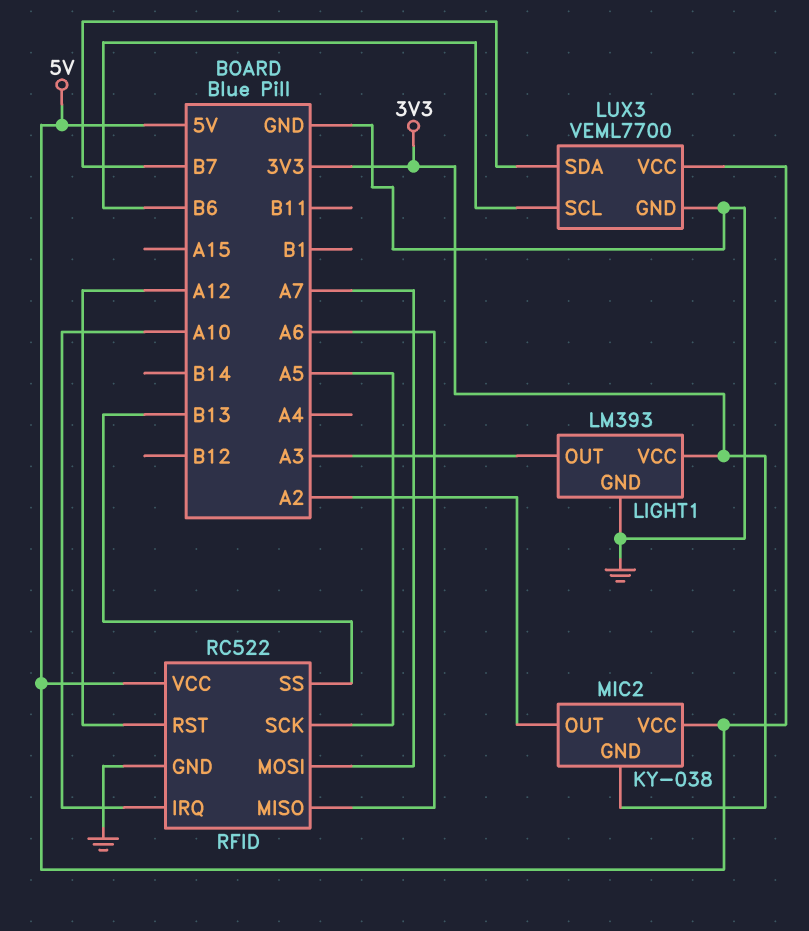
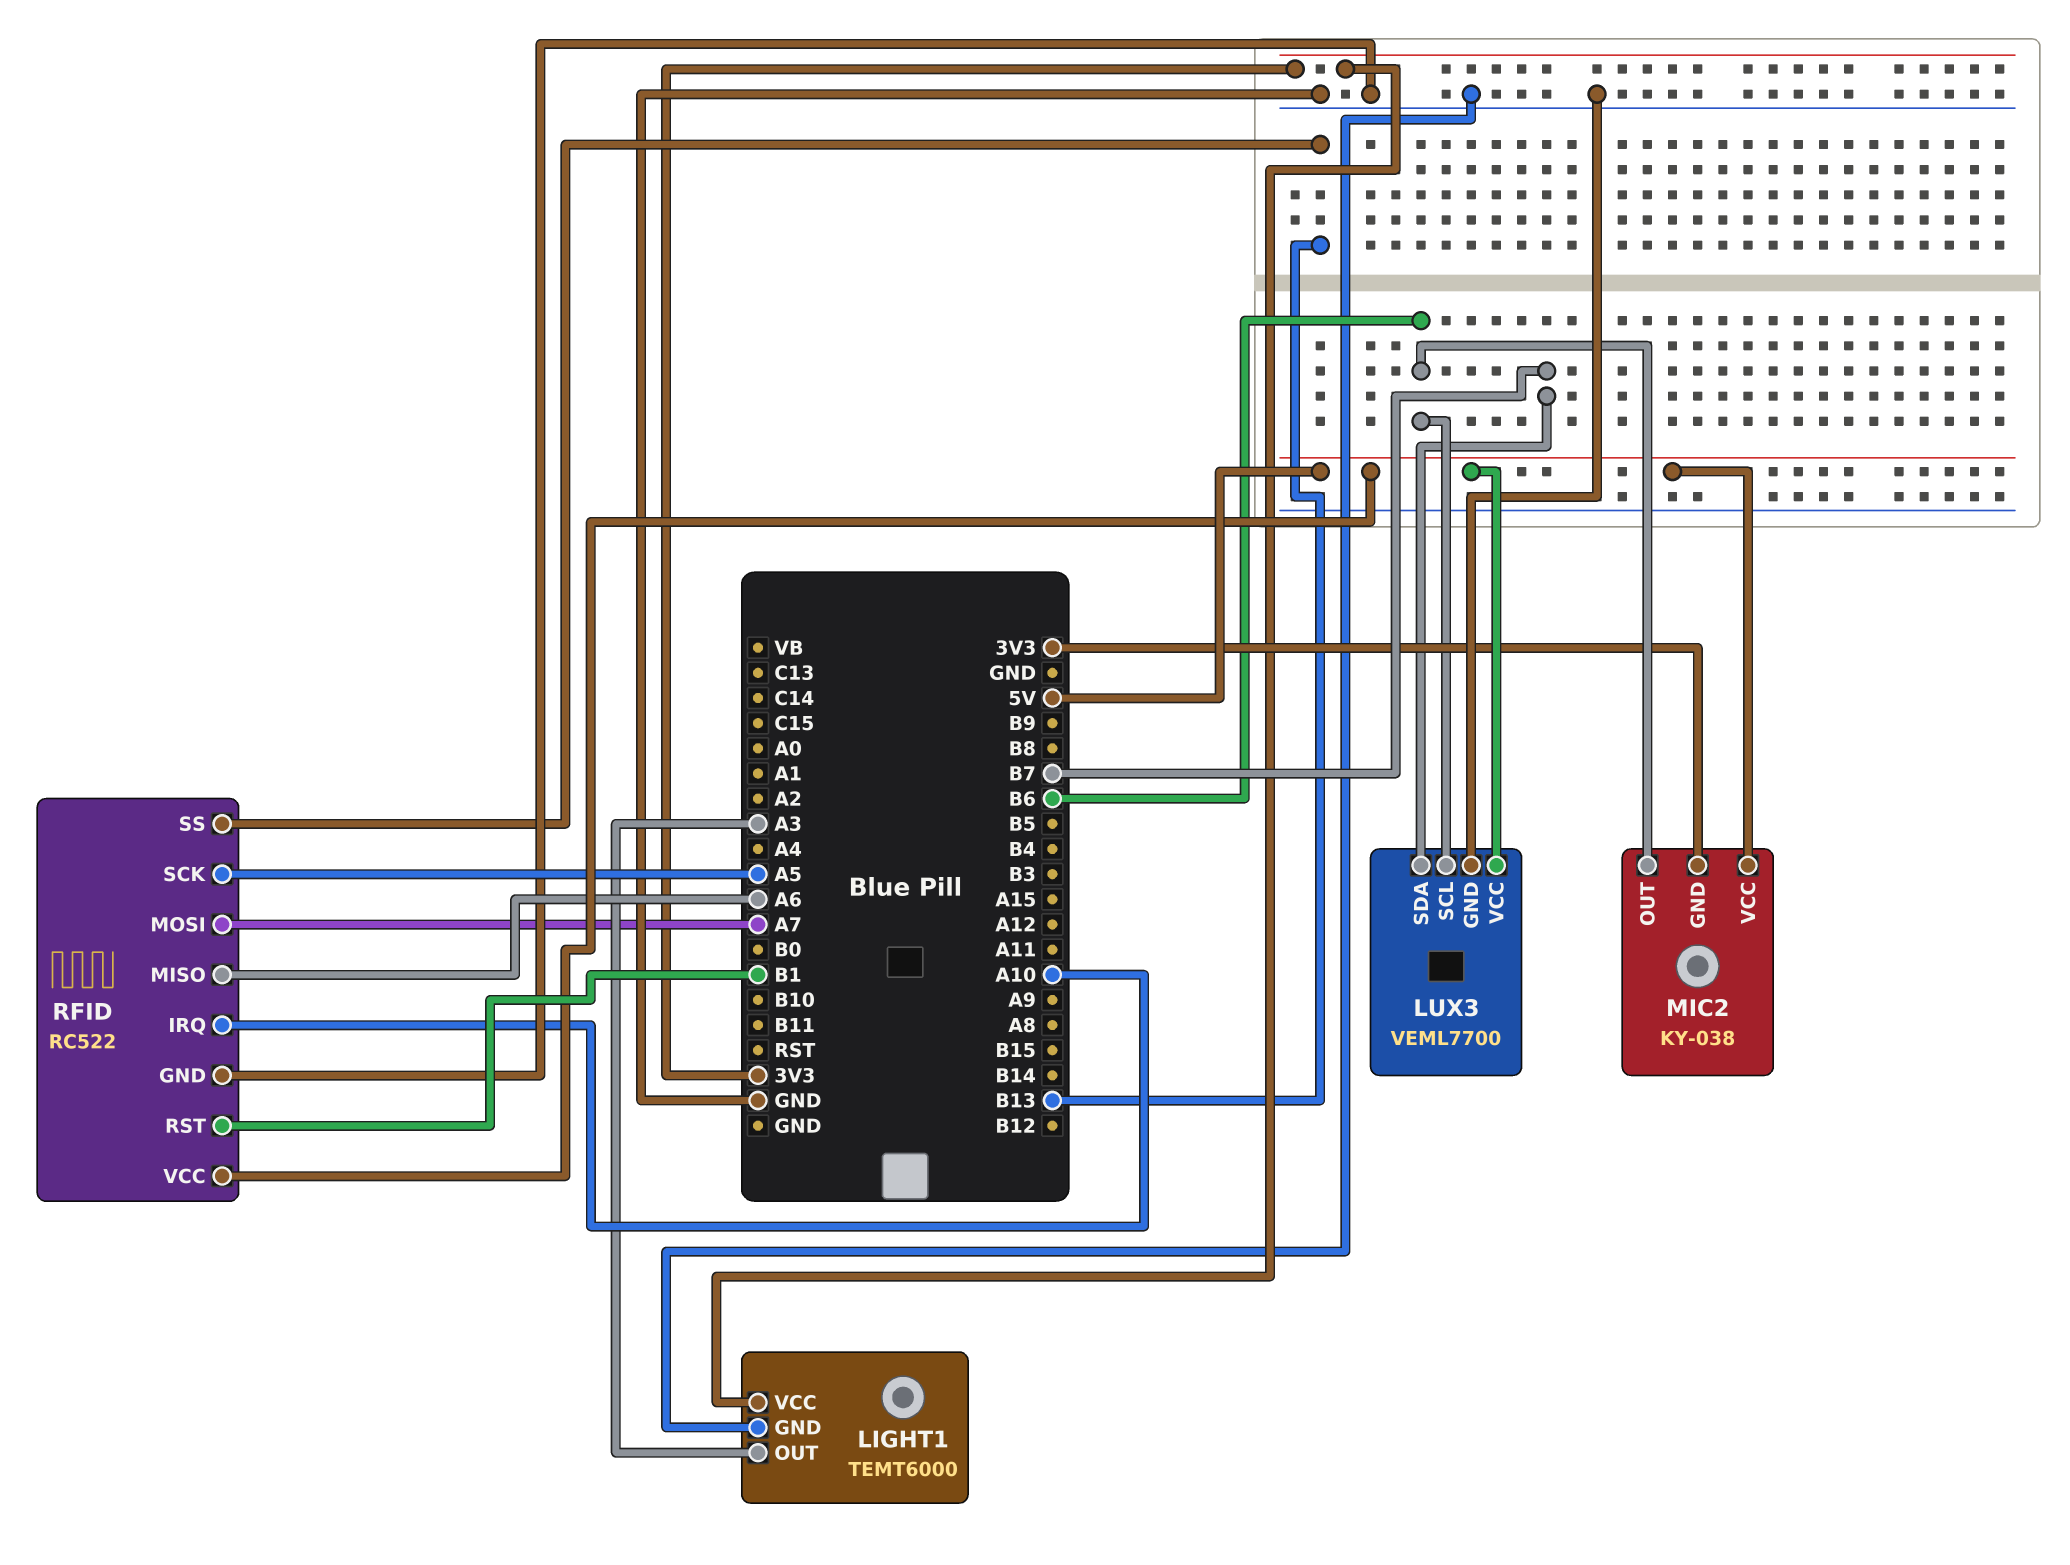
LIGHT1: LM393 -> TEMT6000
MIC2 pin OUT: A2 -> B6
RFID pin RST: A12 -> B1

